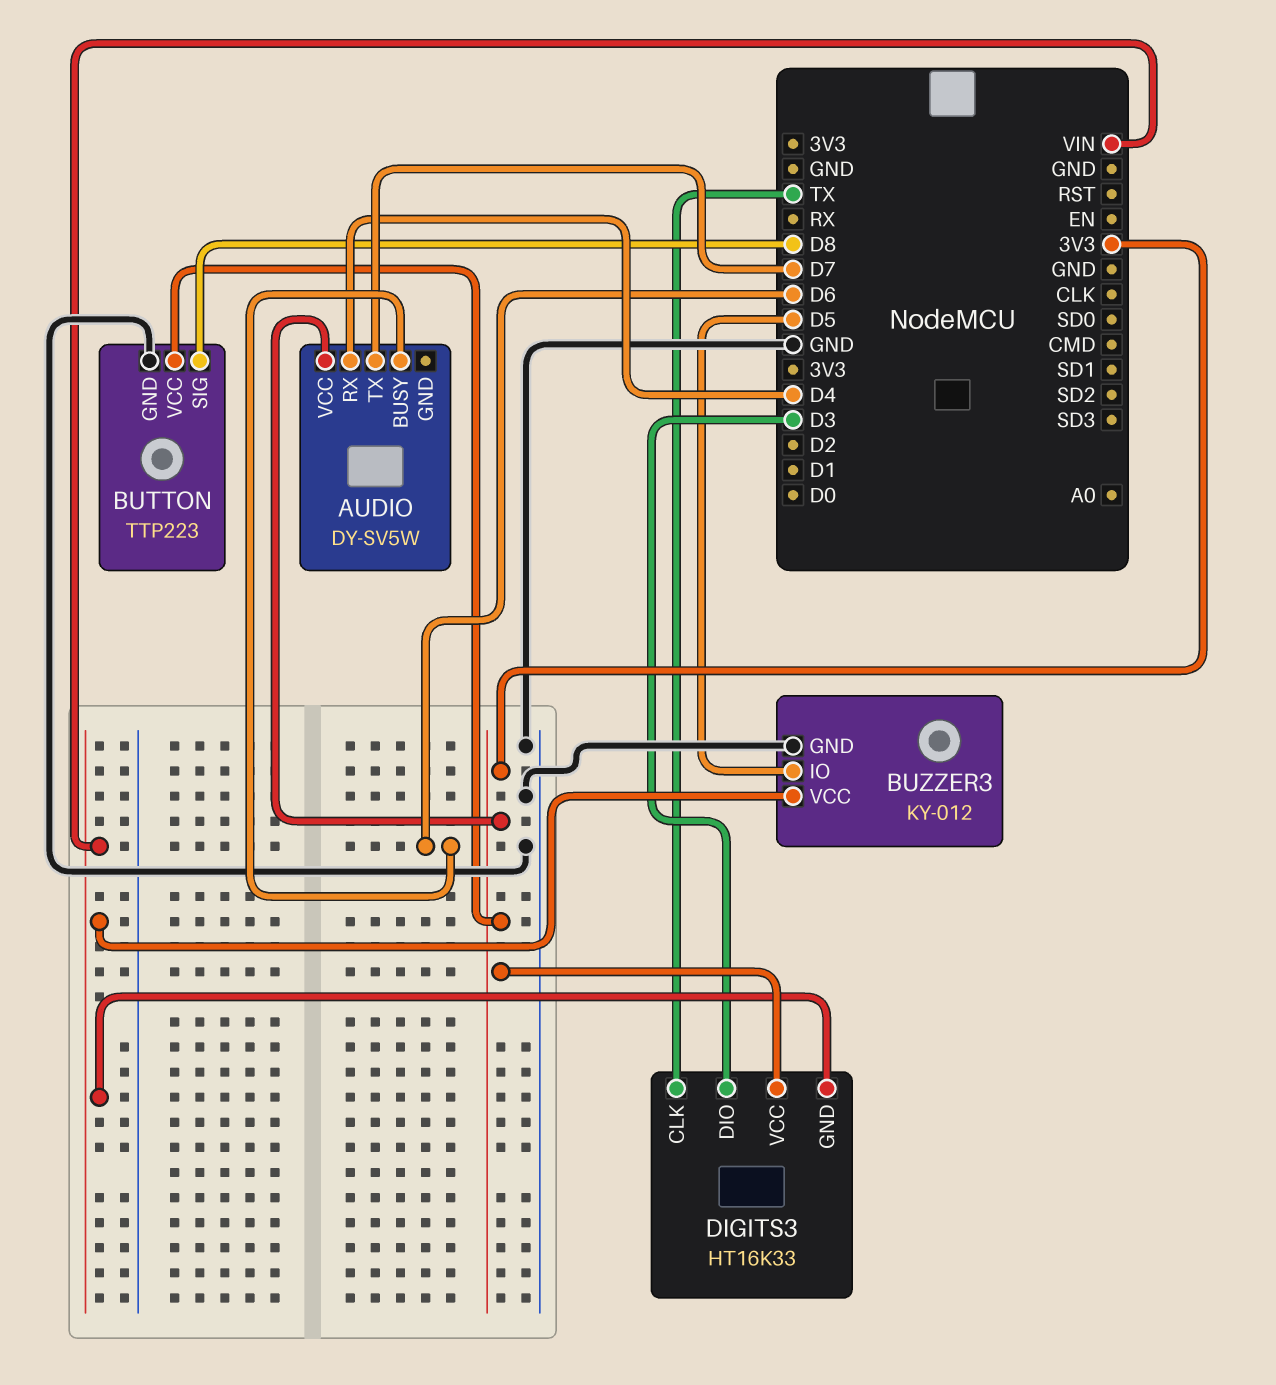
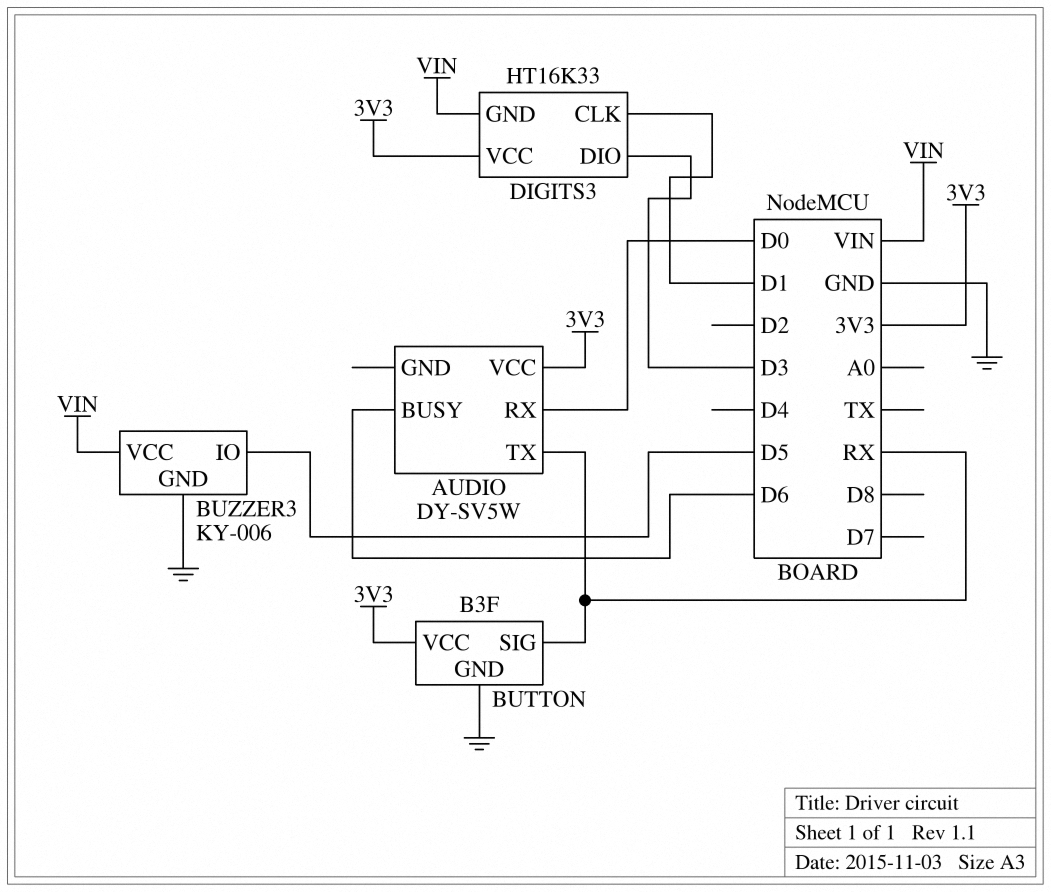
AUDIO pin RX: D4 -> D0
AUDIO pin TX: D7 -> RX
BUTTON: TTP223 -> B3F
BUTTON pin SIG: D8 -> RX
BUZZER3: KY-012 -> KY-006
DIGITS3 pin CLK: TX -> D1

